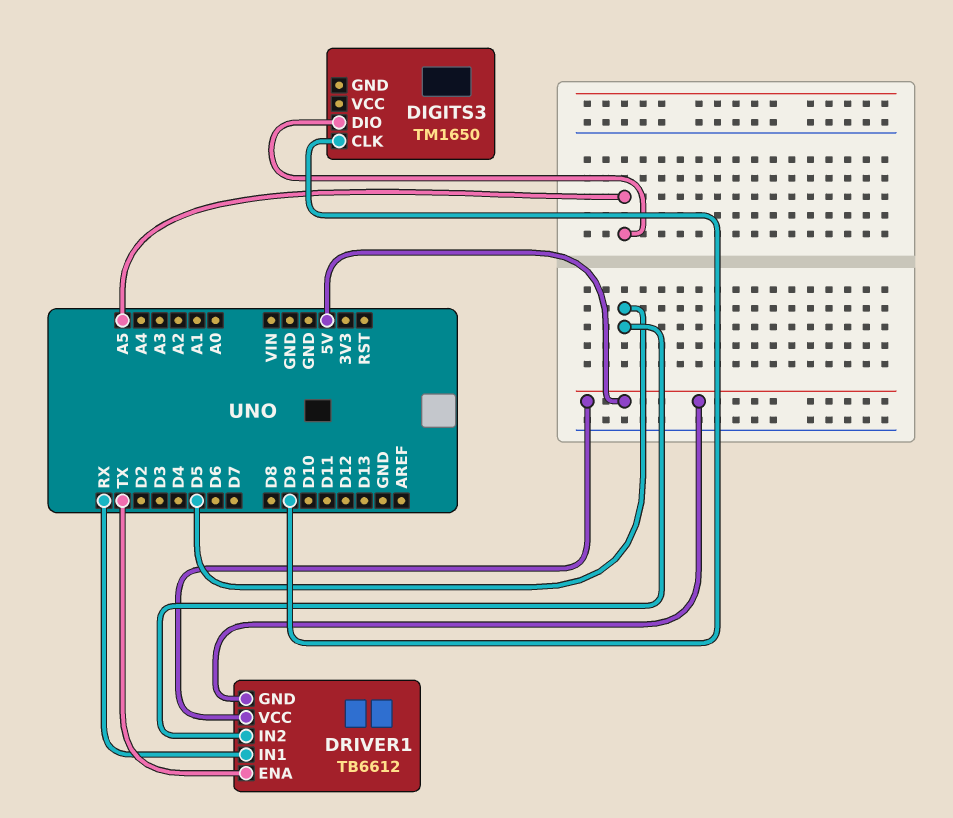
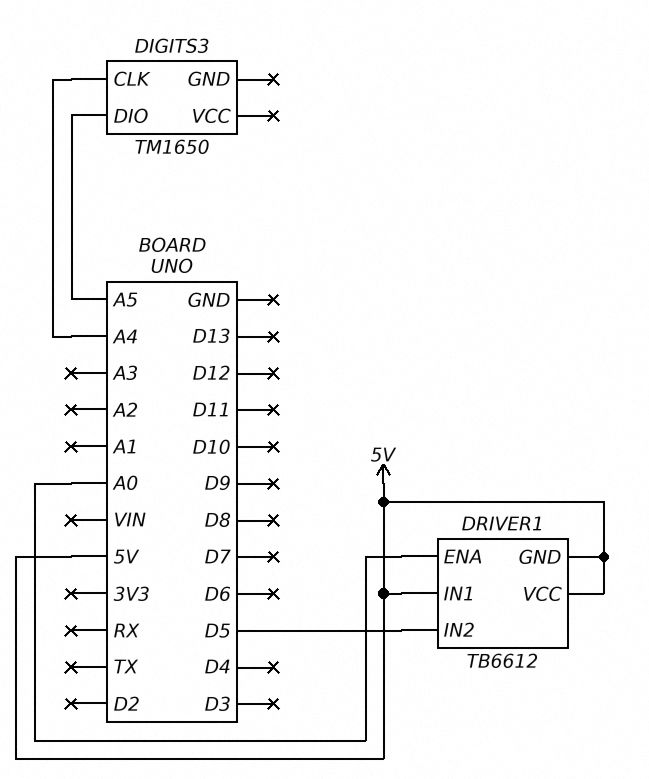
DIGITS3 pin CLK: D9 -> A4
DRIVER1 pin ENA: TX -> A0
DRIVER1 pin IN1: RX -> 5V

